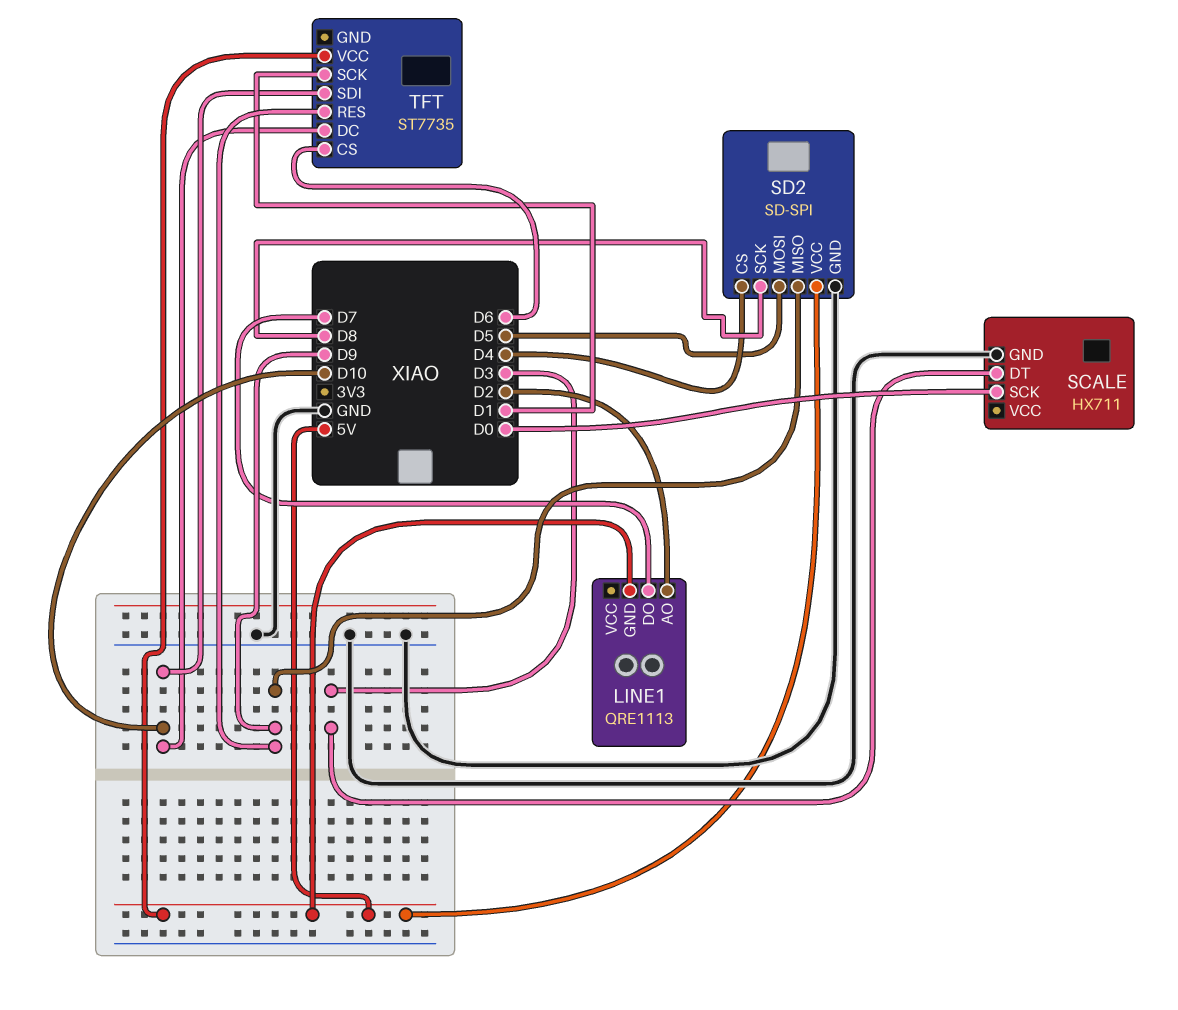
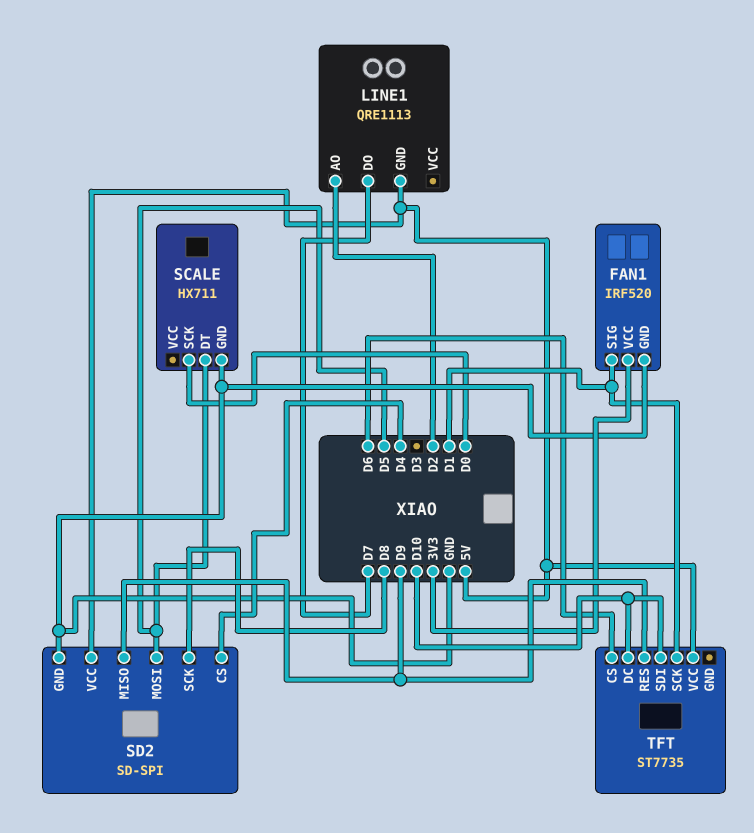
FAN1: none -> IRF520
FAN1 pin GND: none -> GND
FAN1 pin SIG: none -> D1
FAN1 pin VCC: none -> 3V3
SCALE pin DT: D3 -> D5

